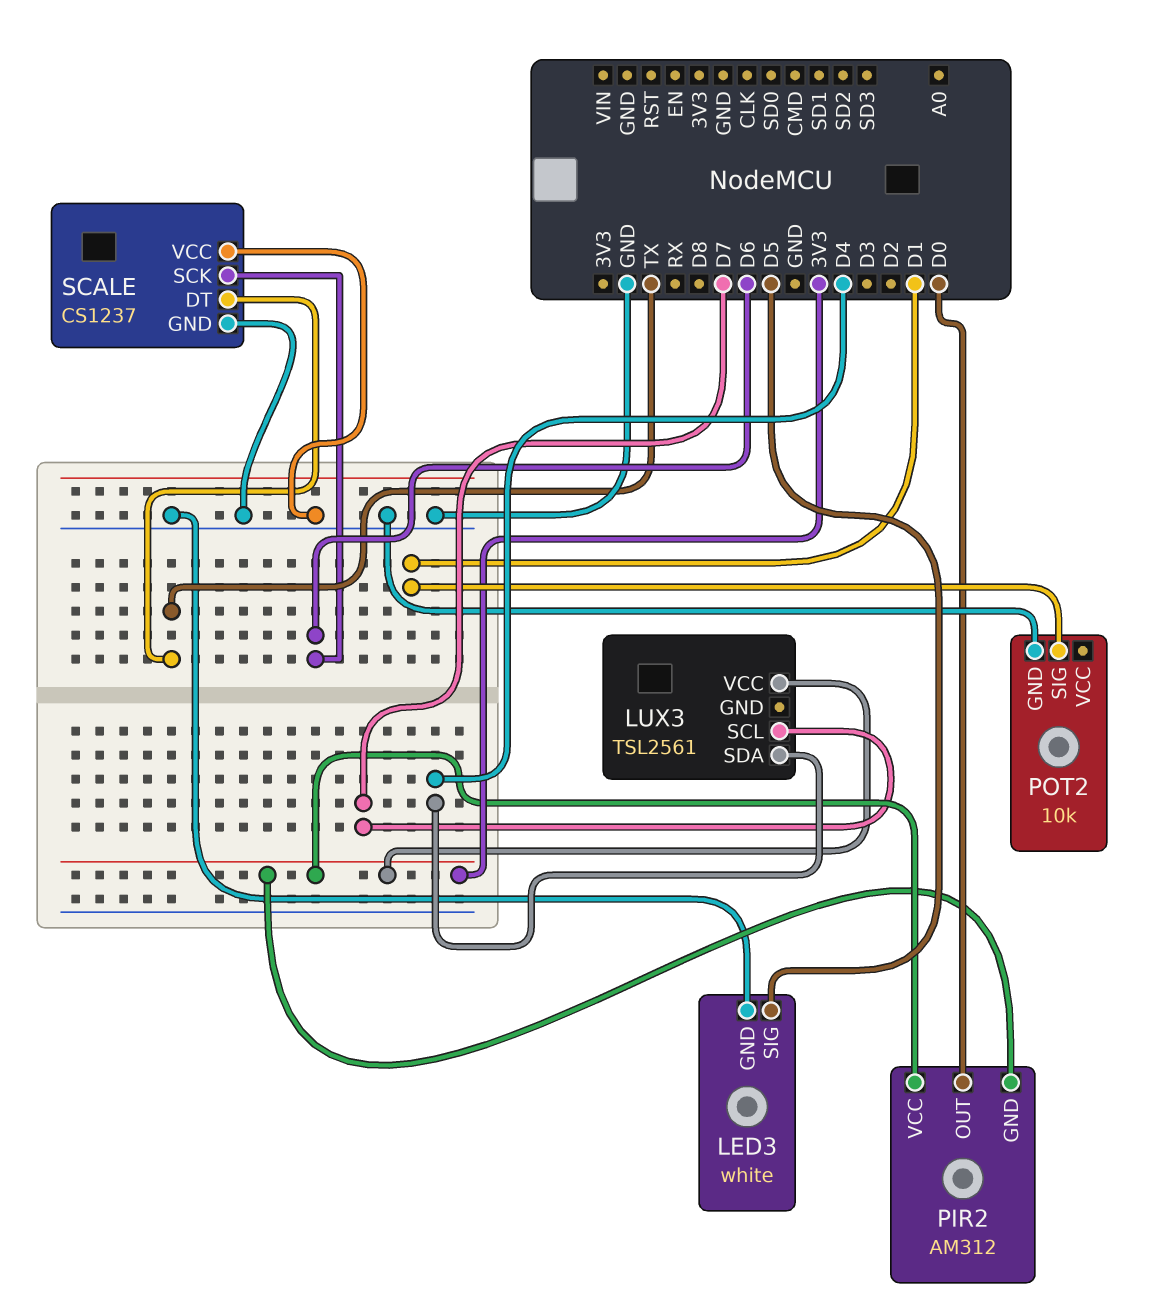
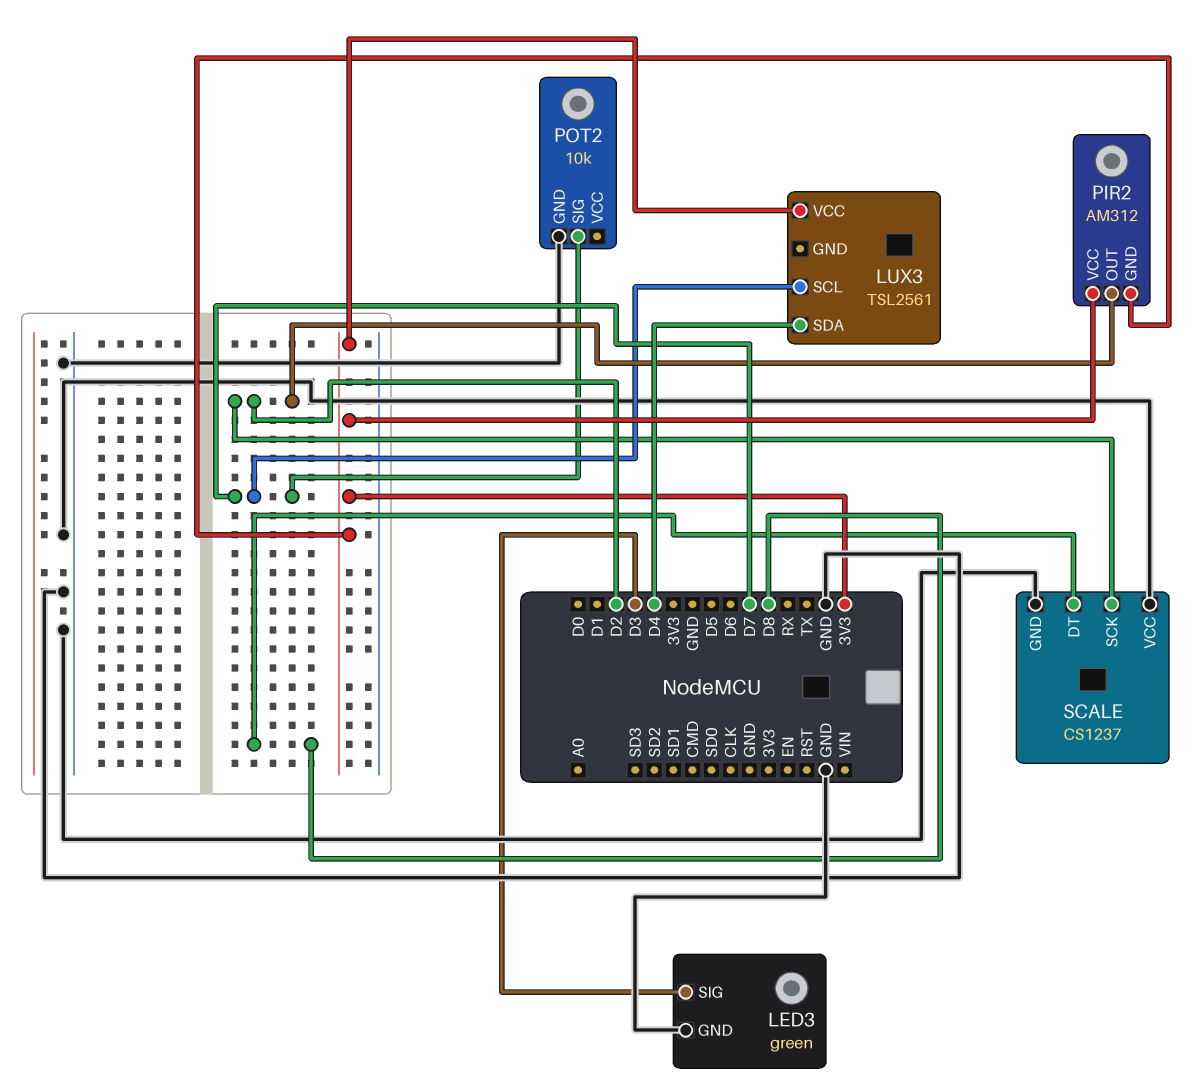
LED3: white -> green
LED3 pin SIG: D5 -> D3
PIR2 pin OUT: D0 -> D2
POT2 pin SIG: D1 -> D7
SCALE pin DT: TX -> D8
SCALE pin SCK: D6 -> D2

